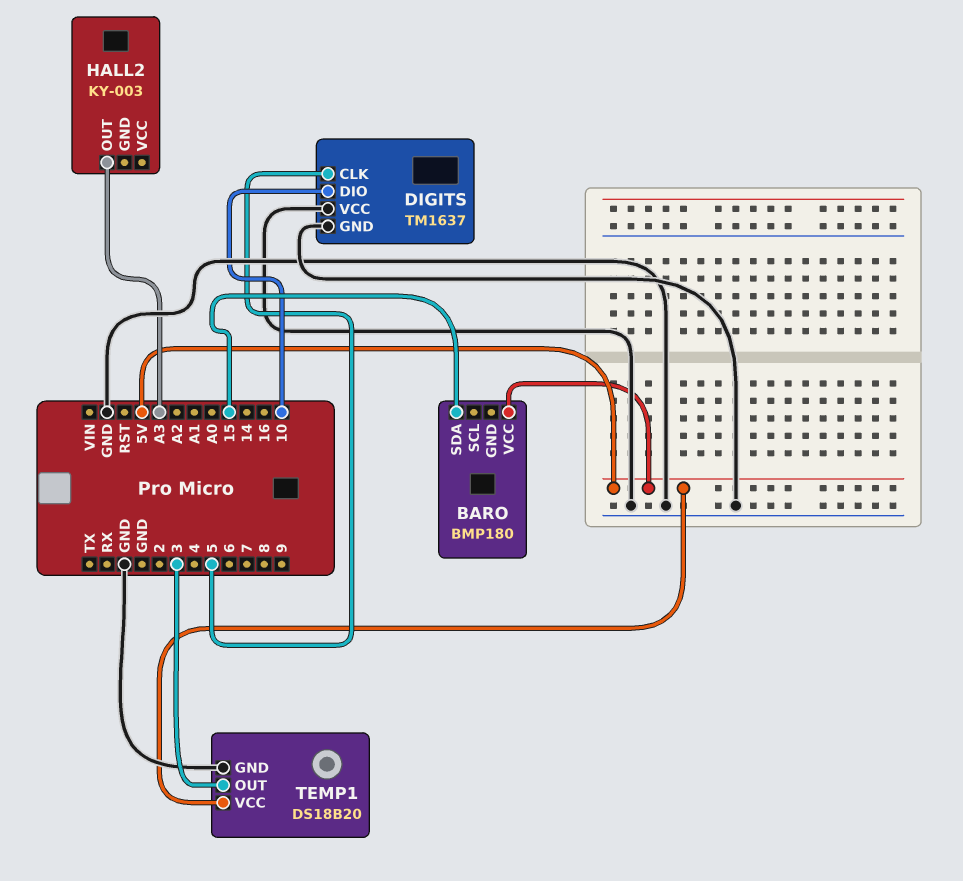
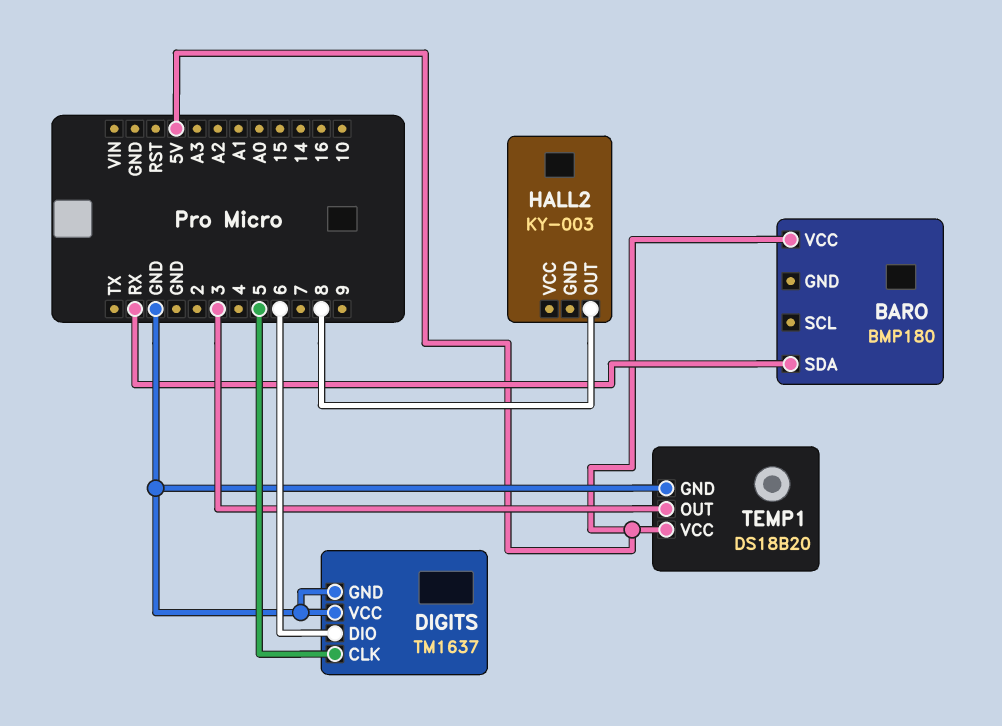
BARO pin SDA: 15 -> RX
DIGITS pin DIO: 10 -> 6
HALL2 pin OUT: A3 -> 8

